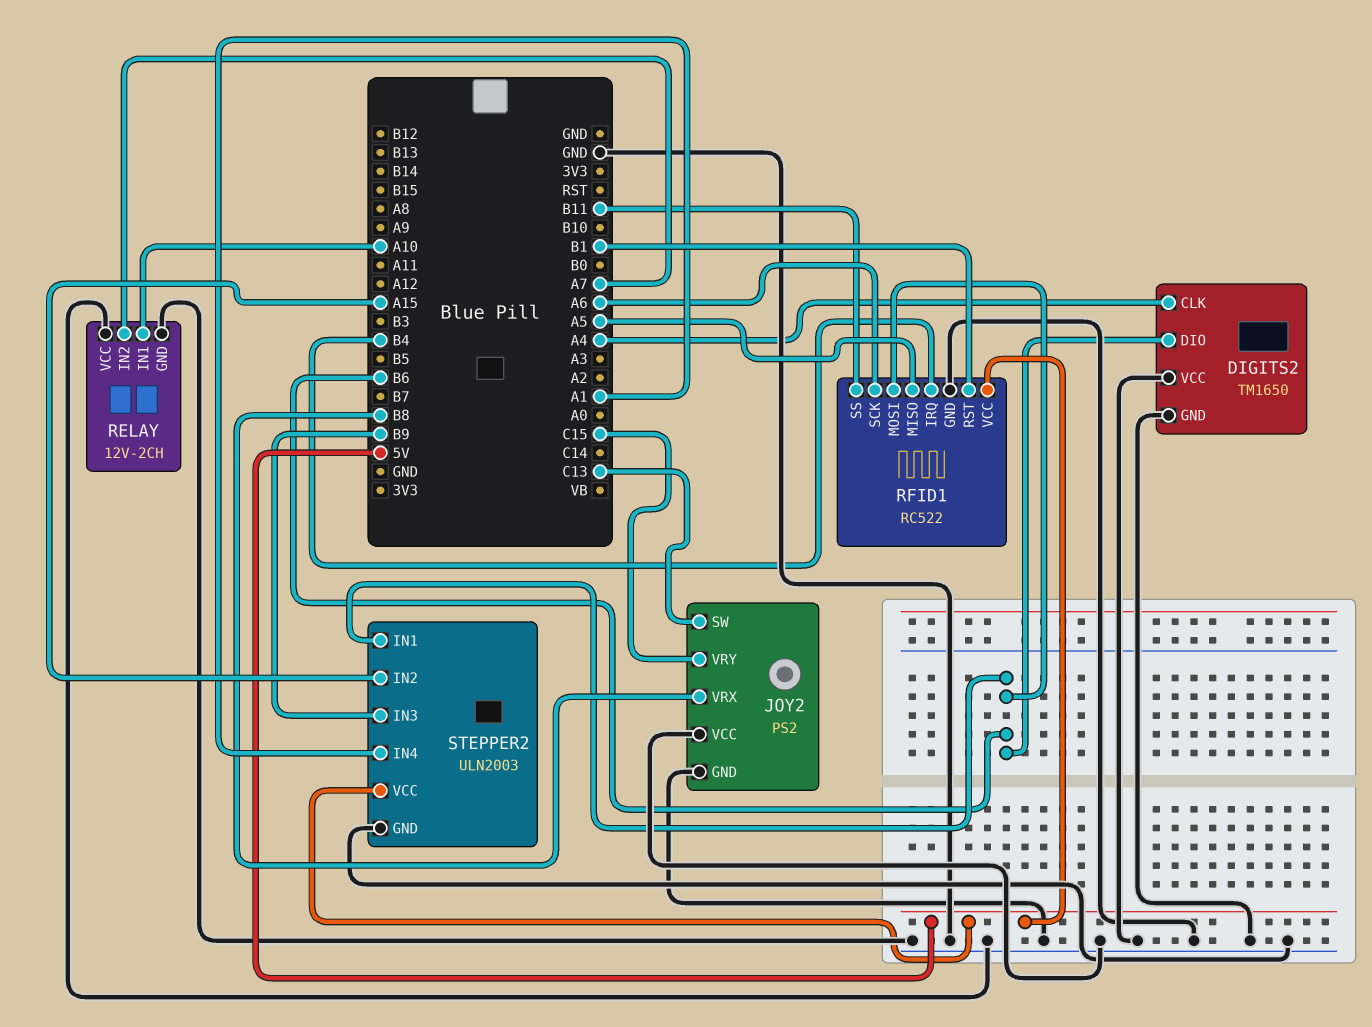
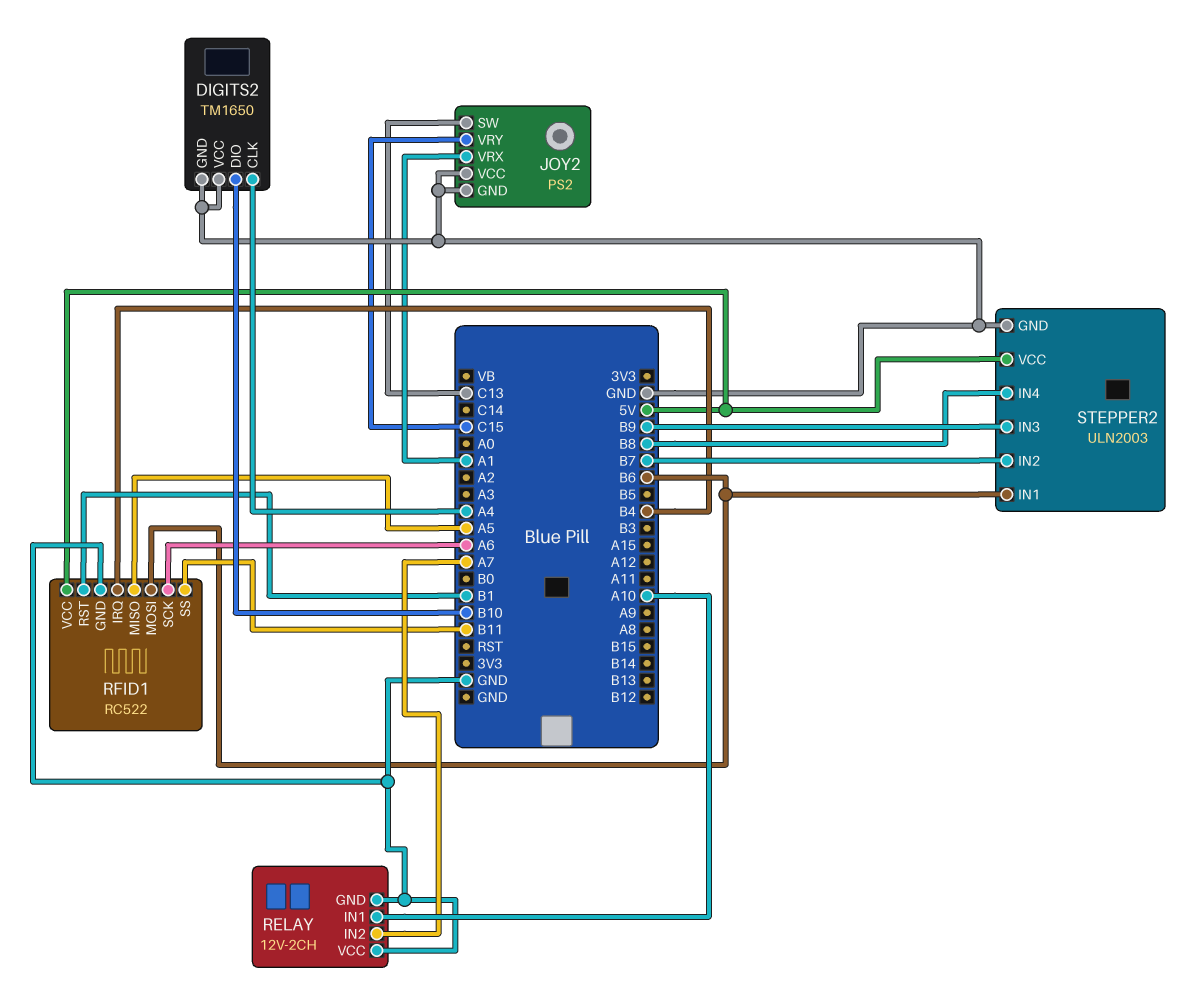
DIGITS2 pin DIO: B6 -> B10
JOY2 pin VRX: B8 -> A1
STEPPER2 pin IN2: A15 -> B7
STEPPER2 pin IN4: A1 -> B8

